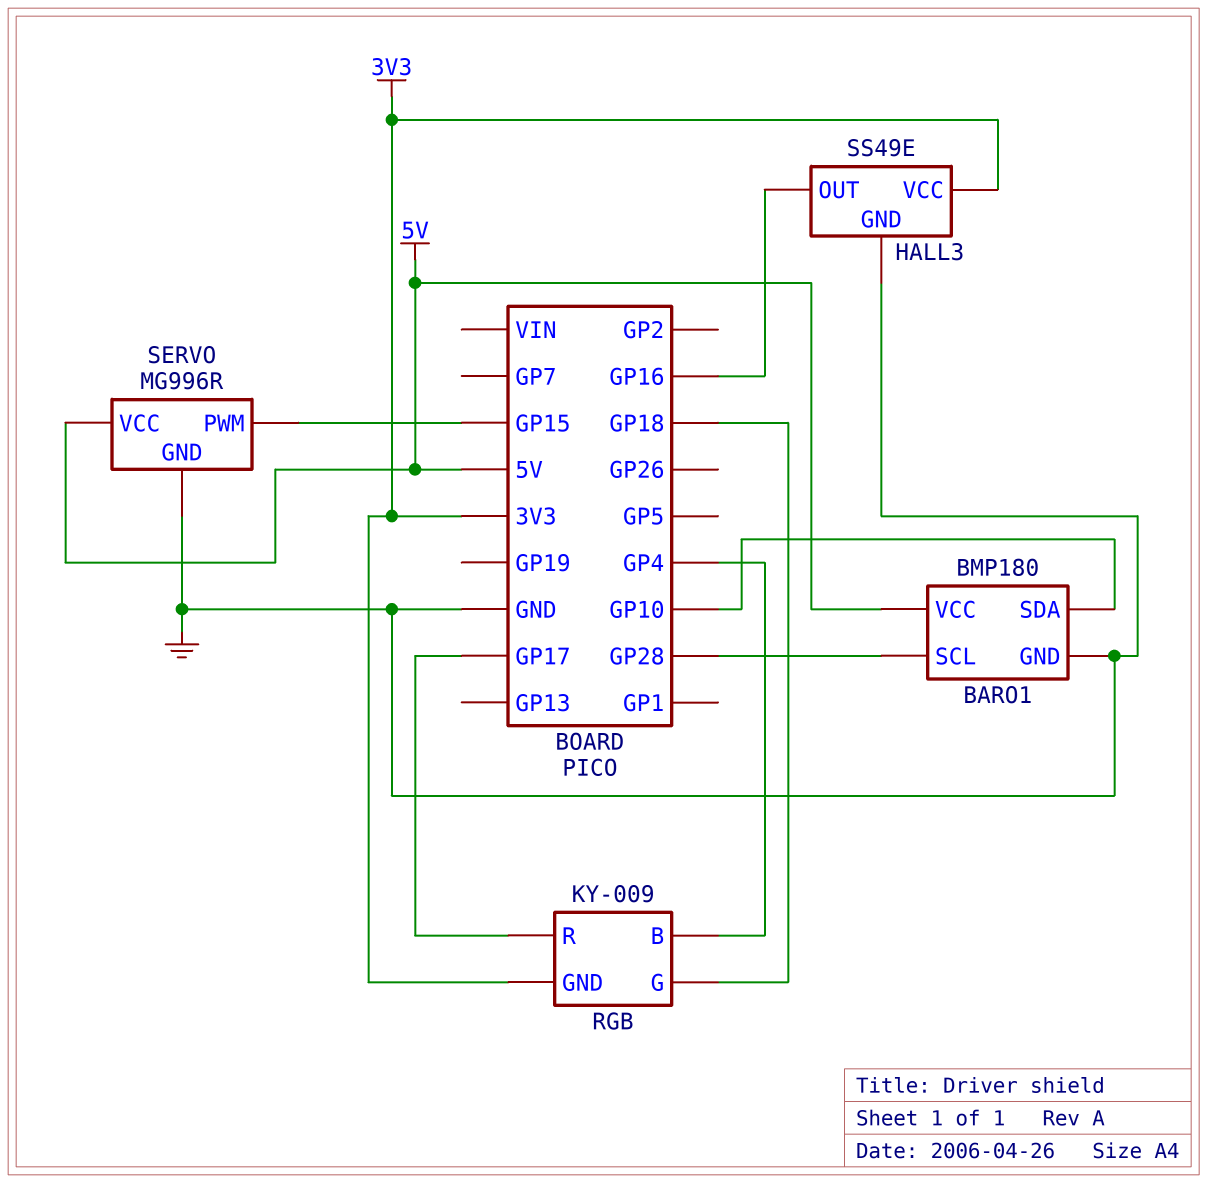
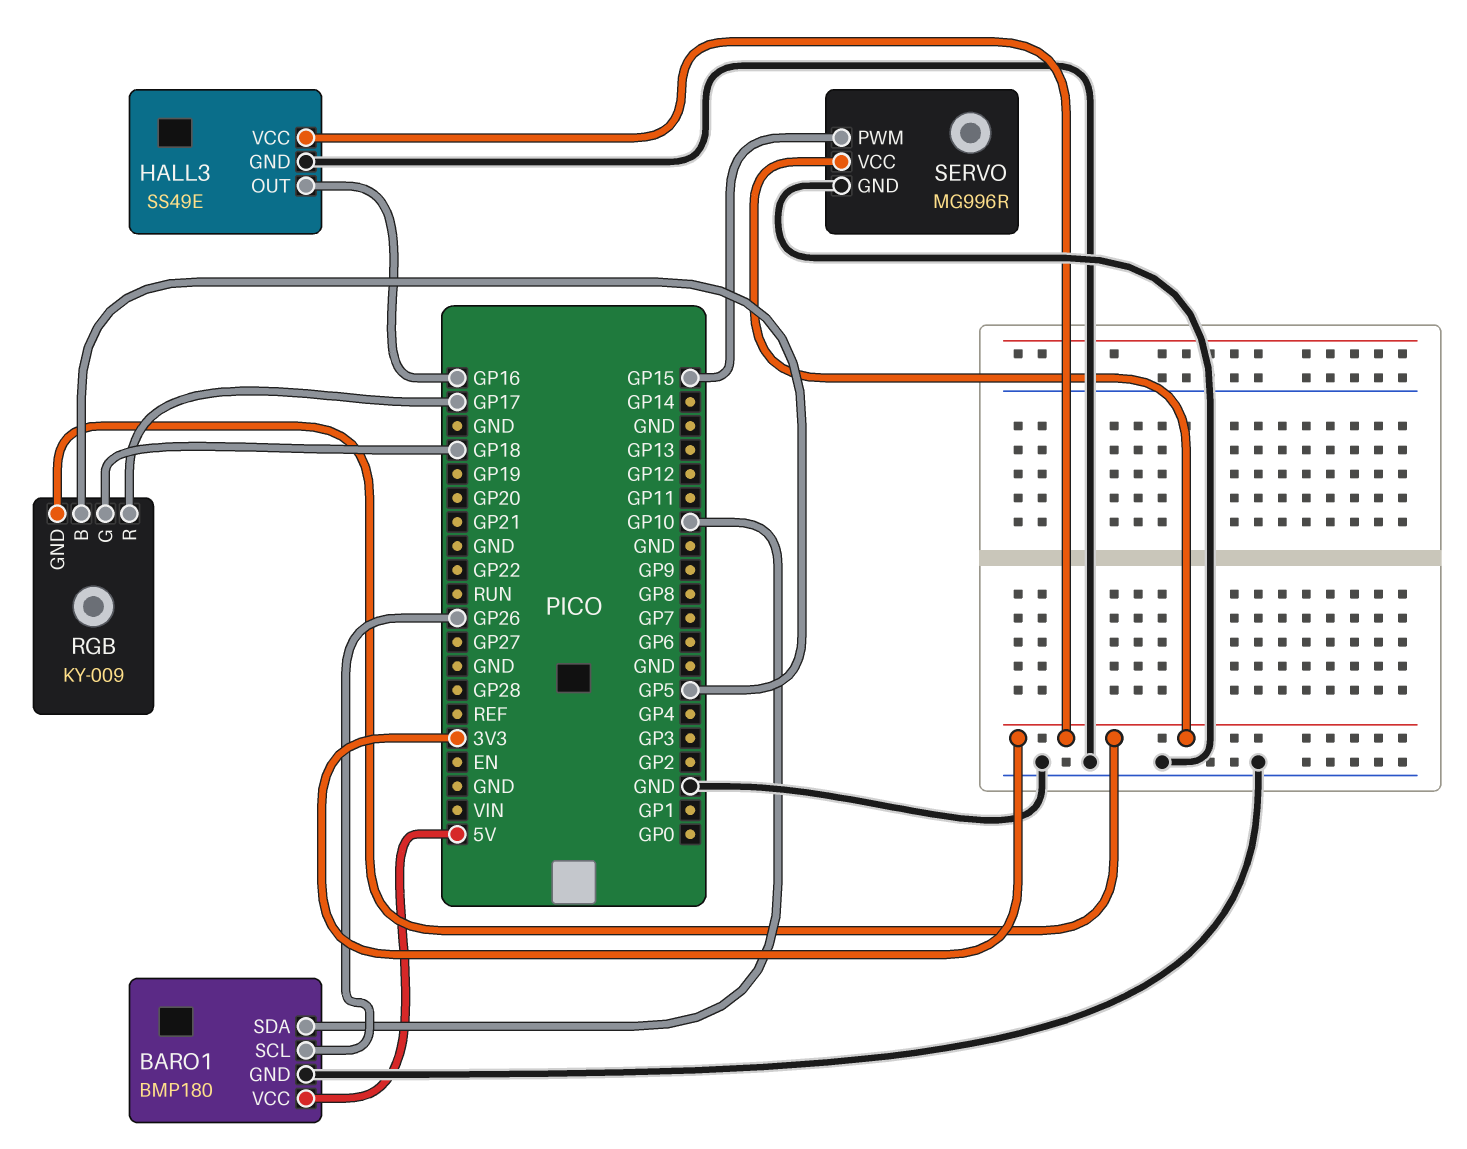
BARO1 pin SCL: GP28 -> GP26
RGB pin B: GP4 -> GP5
SERVO pin VCC: 5V -> 3V3

